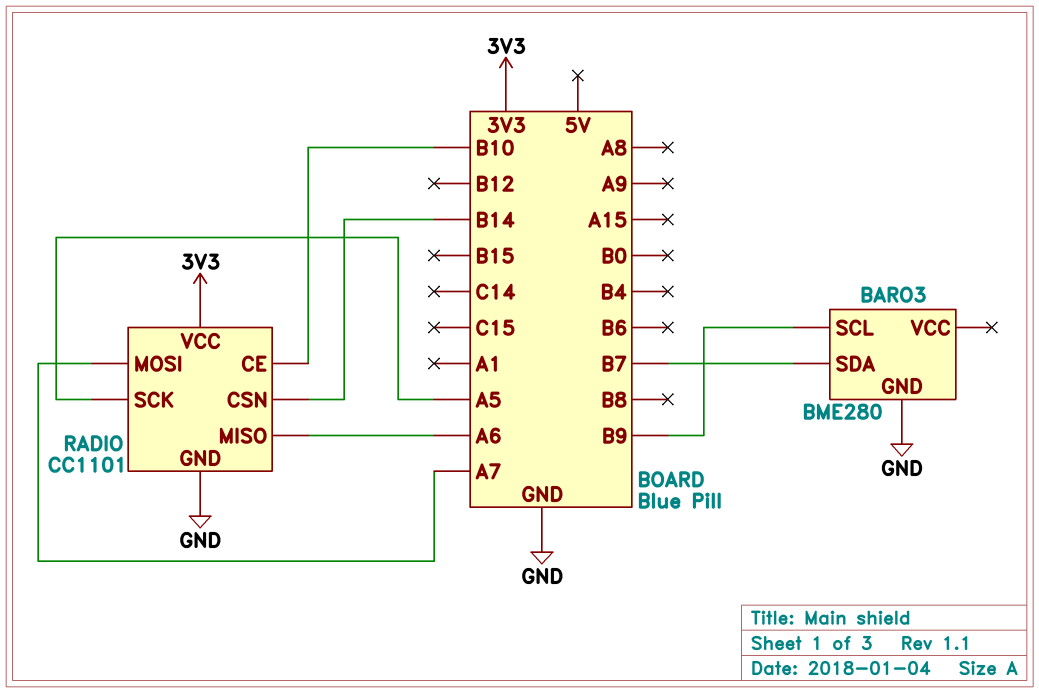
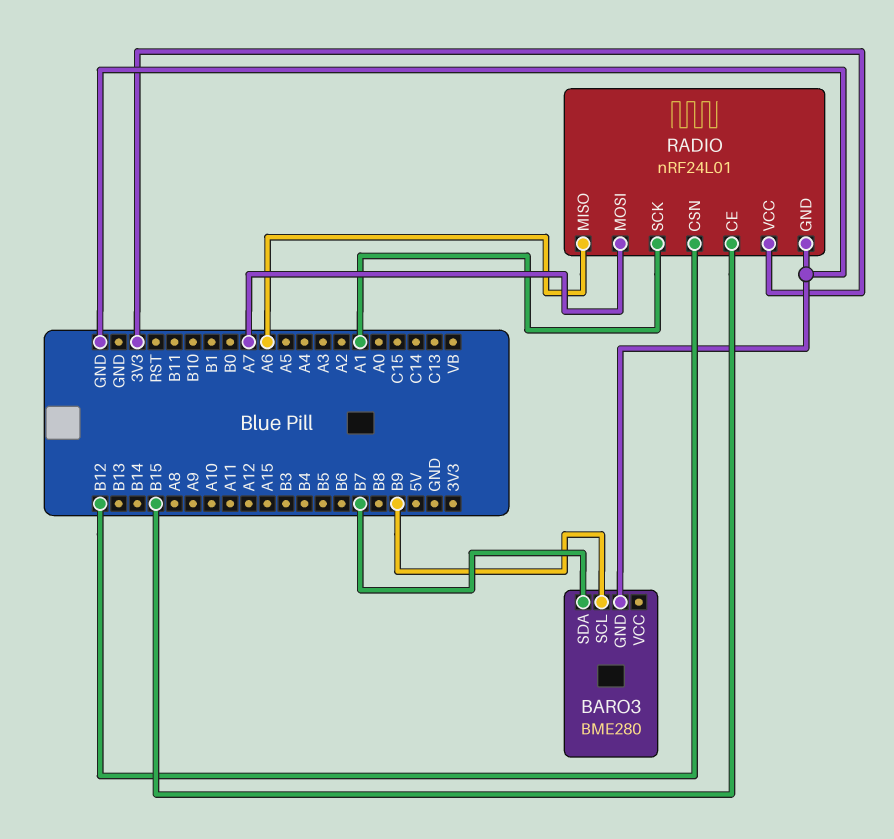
RADIO: CC1101 -> nRF24L01
RADIO pin CE: B10 -> B15
RADIO pin CSN: B14 -> B12
RADIO pin SCK: A5 -> A1

